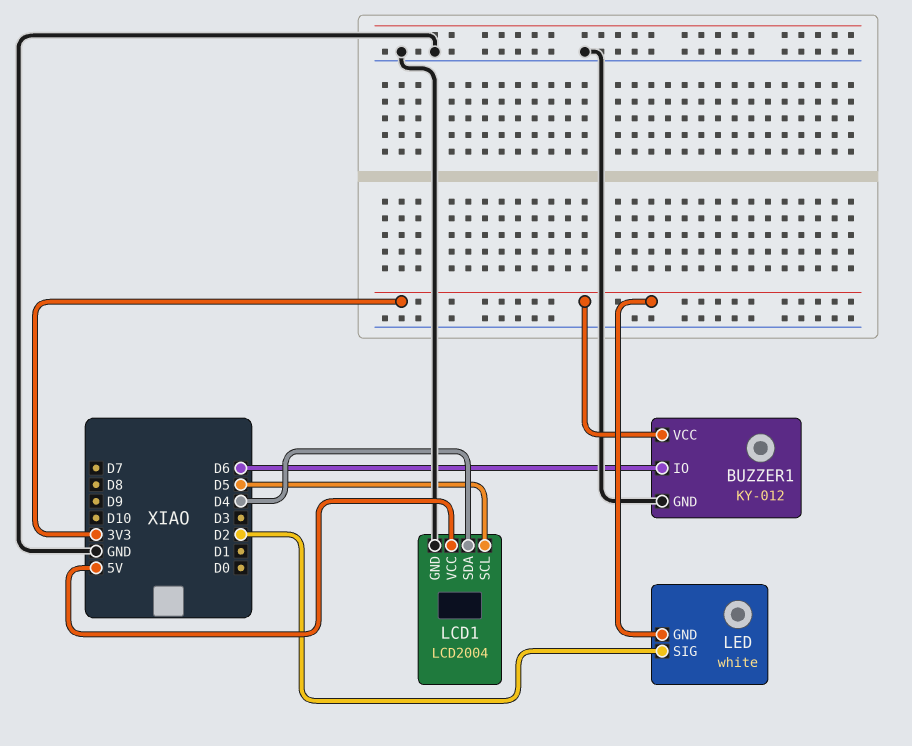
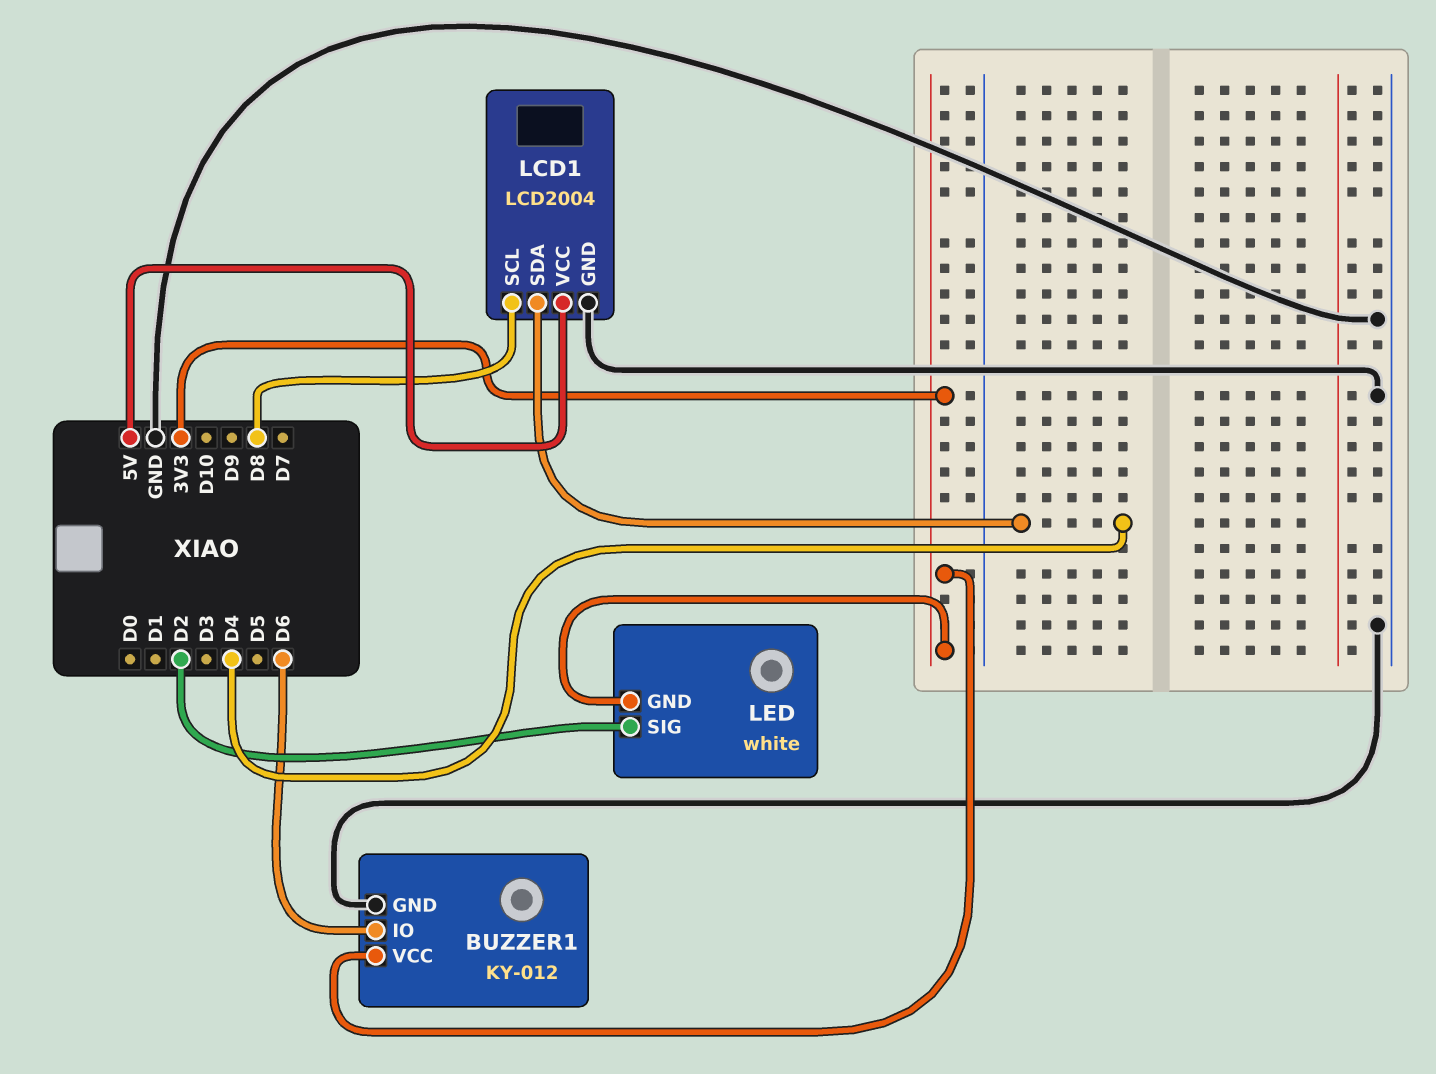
LCD1 pin SCL: D5 -> D8

